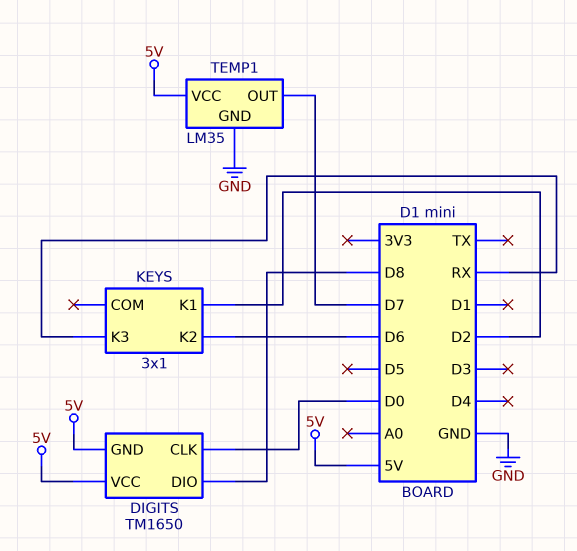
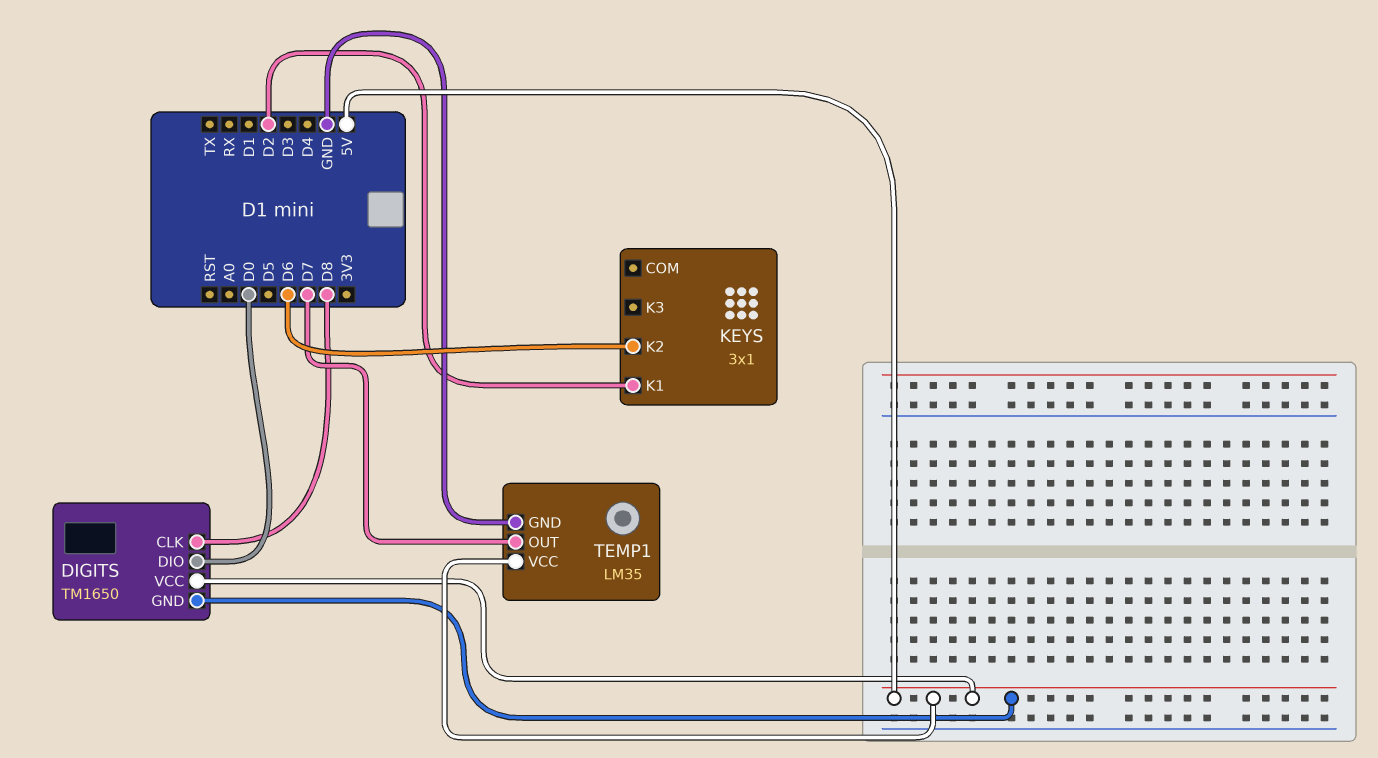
DIGITS pin CLK: D0 -> D8
DIGITS pin DIO: D8 -> D0
KEYS pin K3: RX -> none

